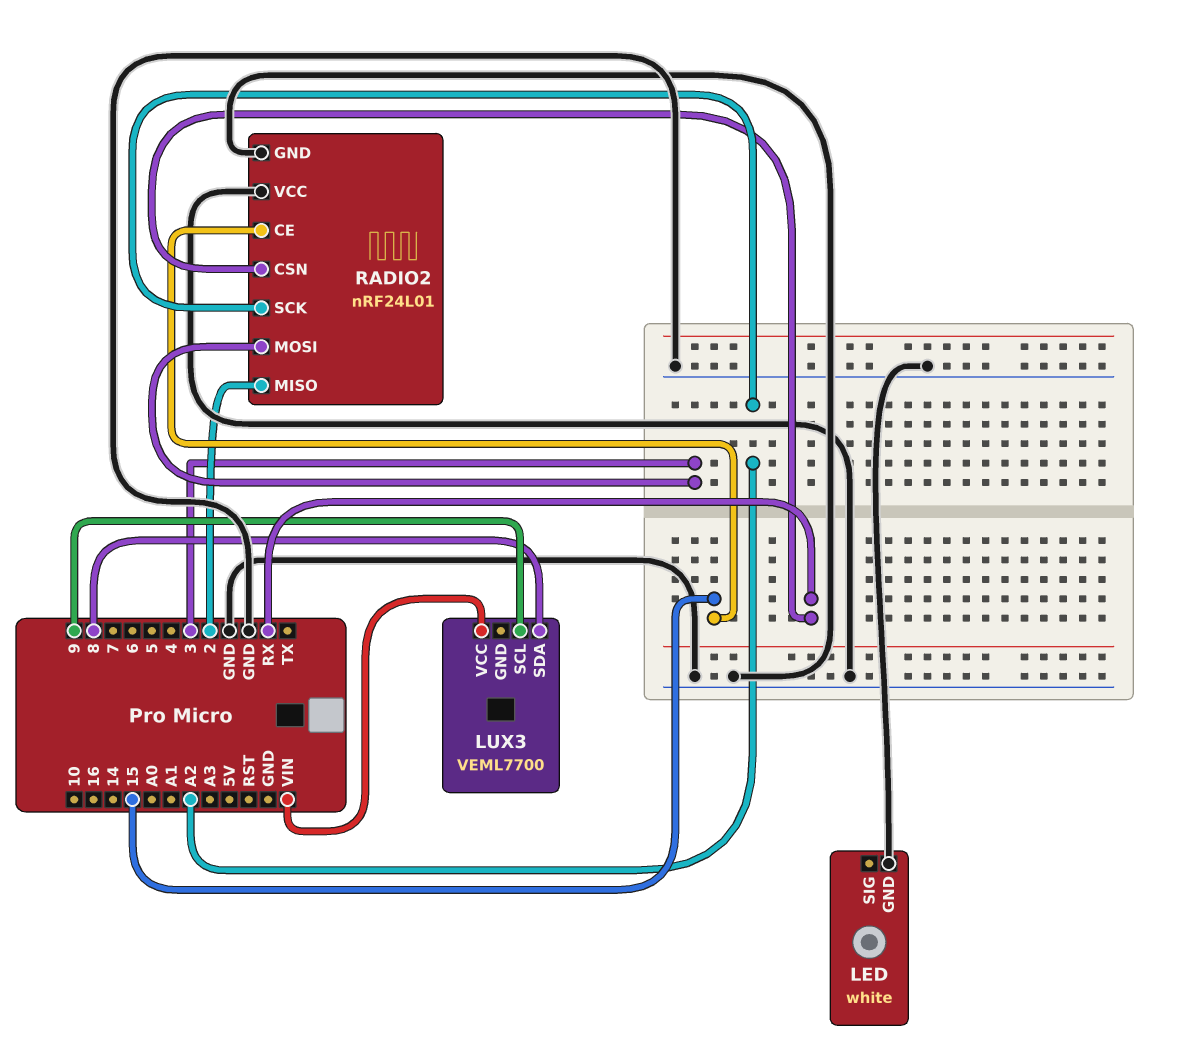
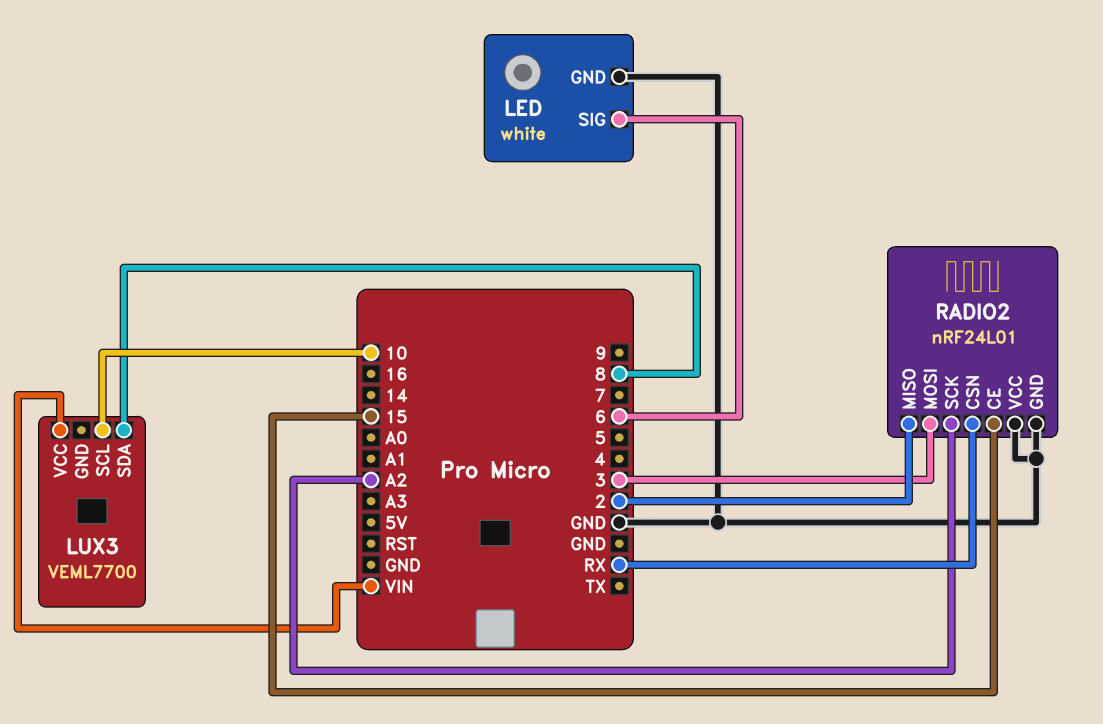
LED pin SIG: none -> 6
LUX3 pin SCL: 9 -> 10

